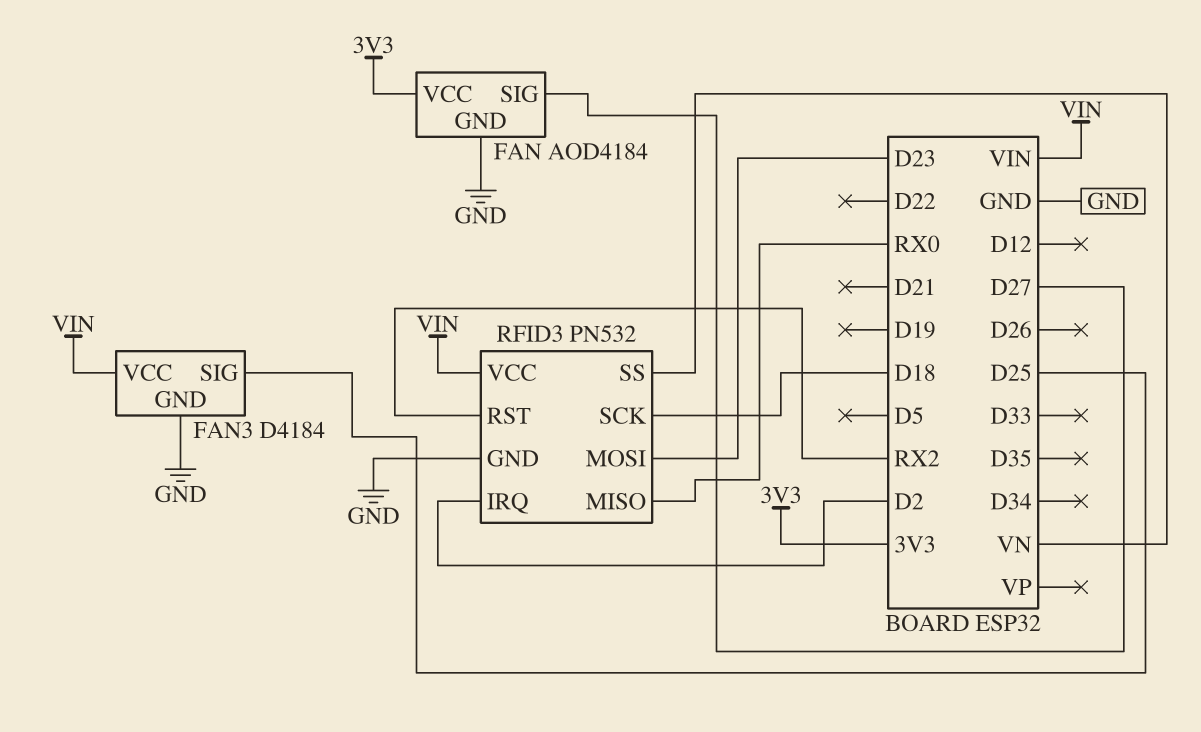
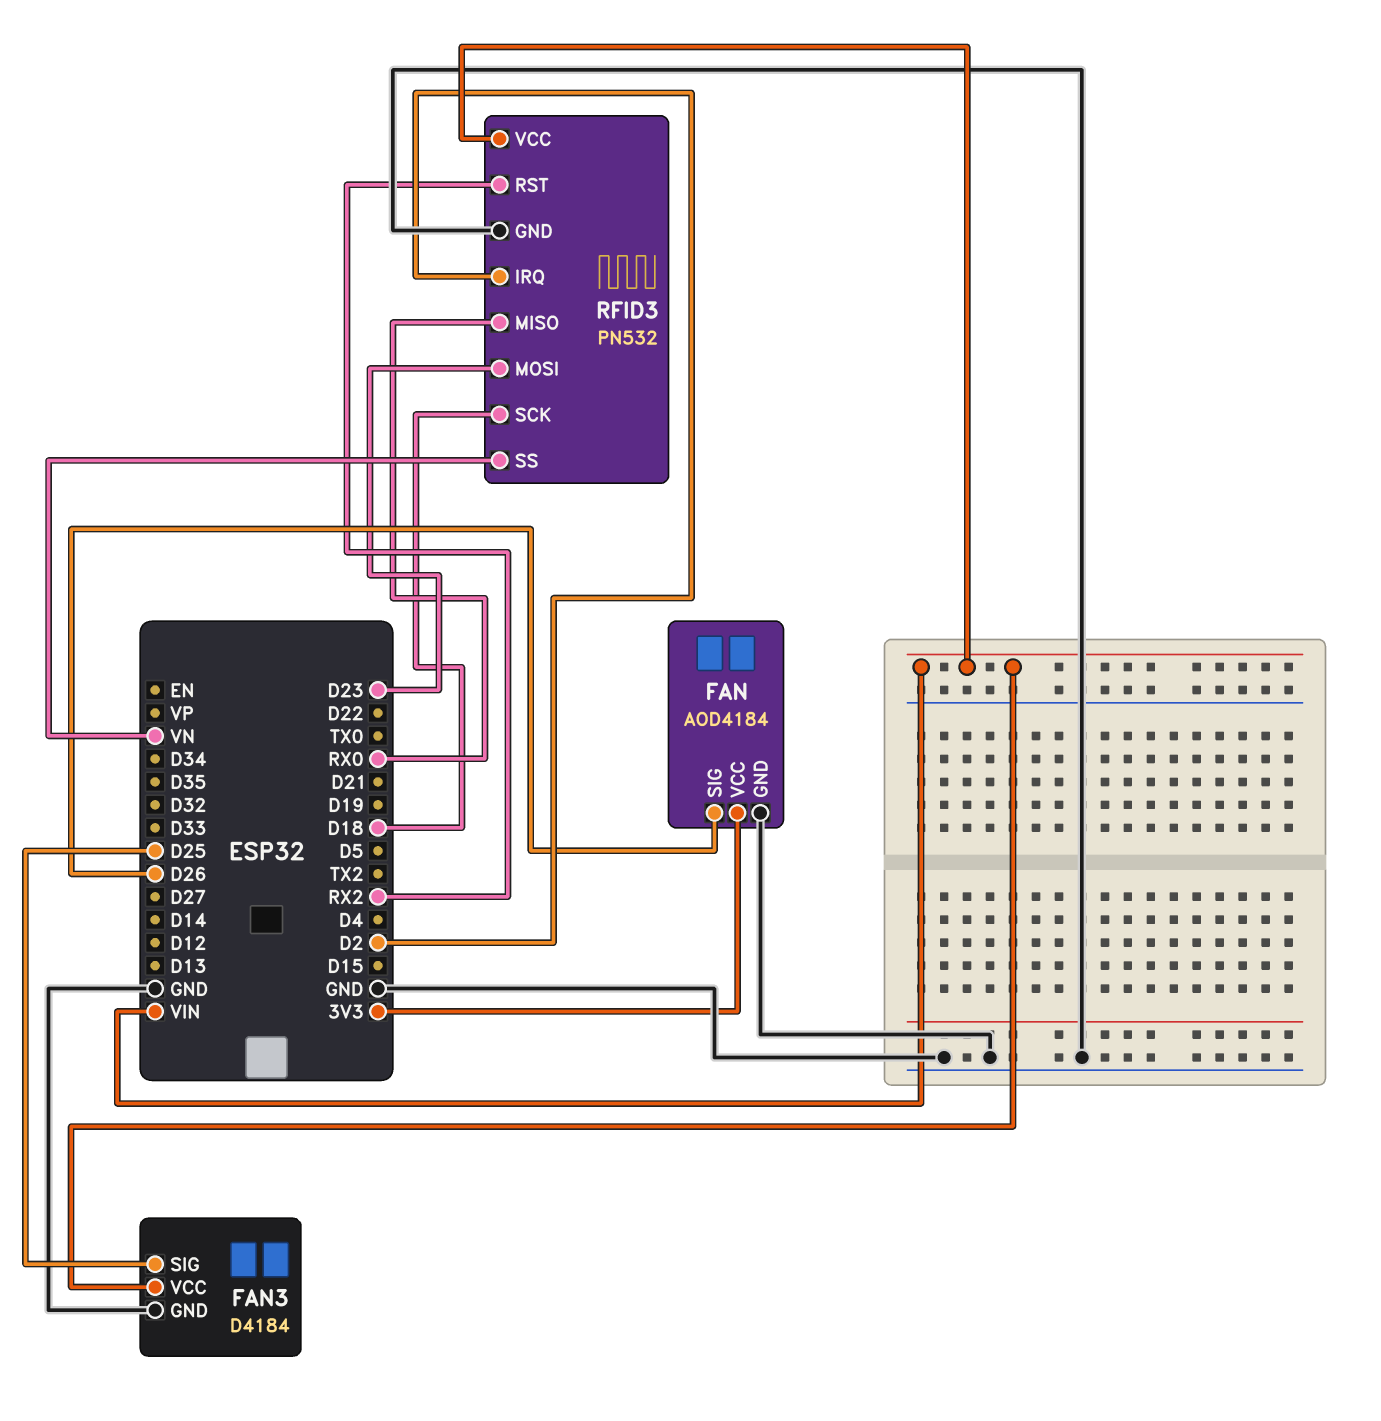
FAN pin SIG: D27 -> D26

